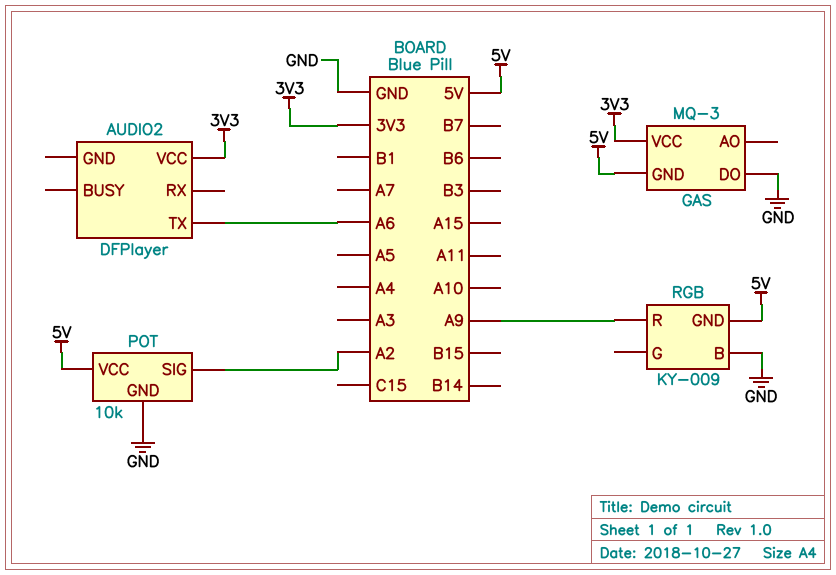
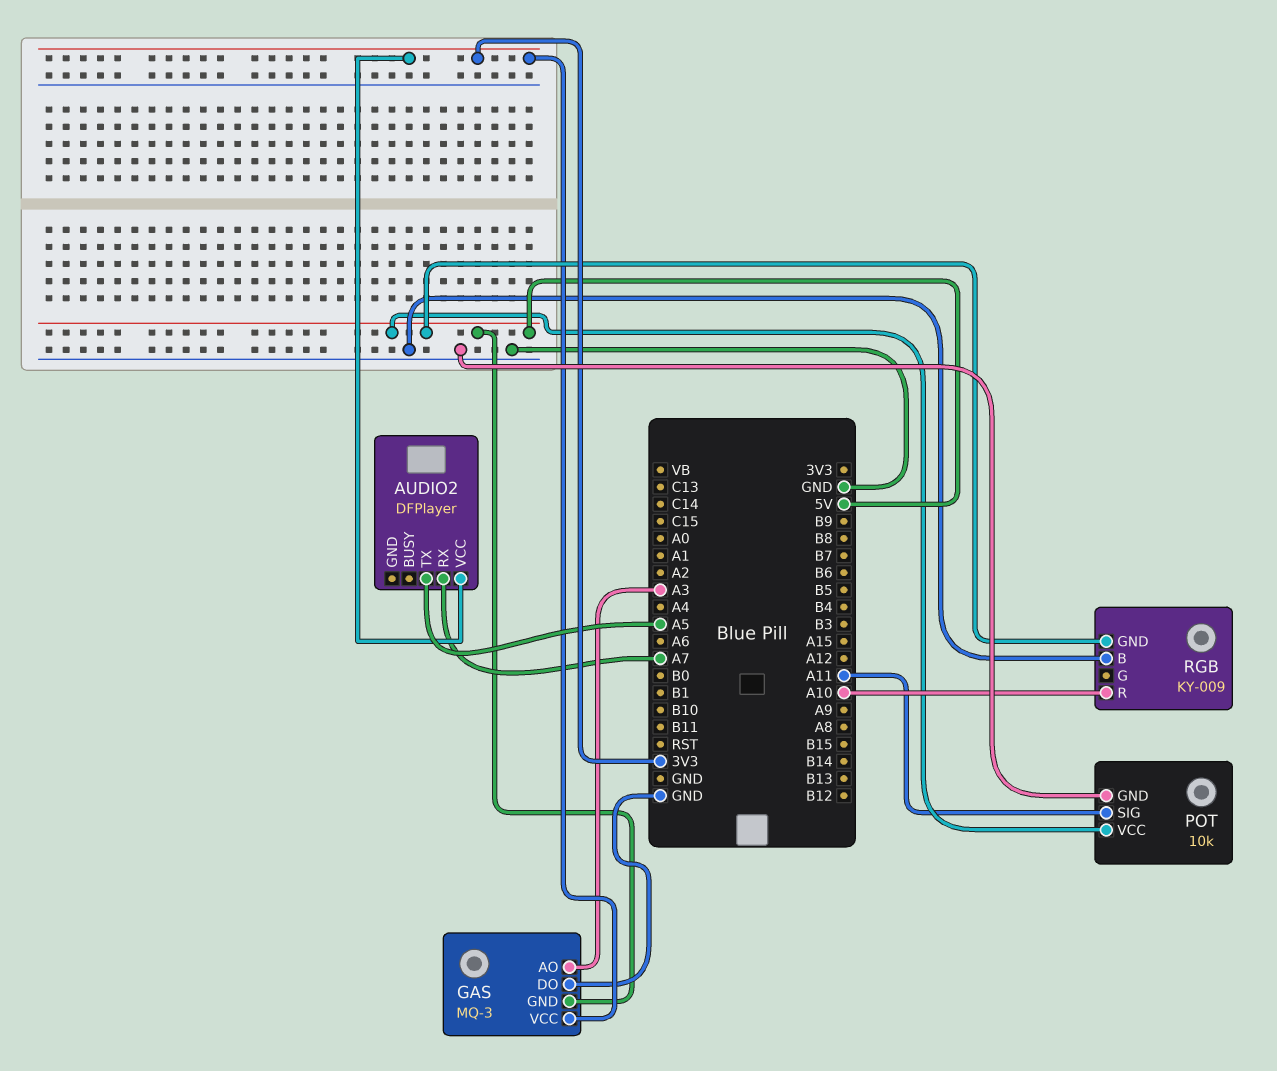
AUDIO2 pin RX: none -> A7
AUDIO2 pin TX: A6 -> A5
GAS pin AO: none -> A3
POT pin SIG: A2 -> A11
RGB pin R: A9 -> A10

